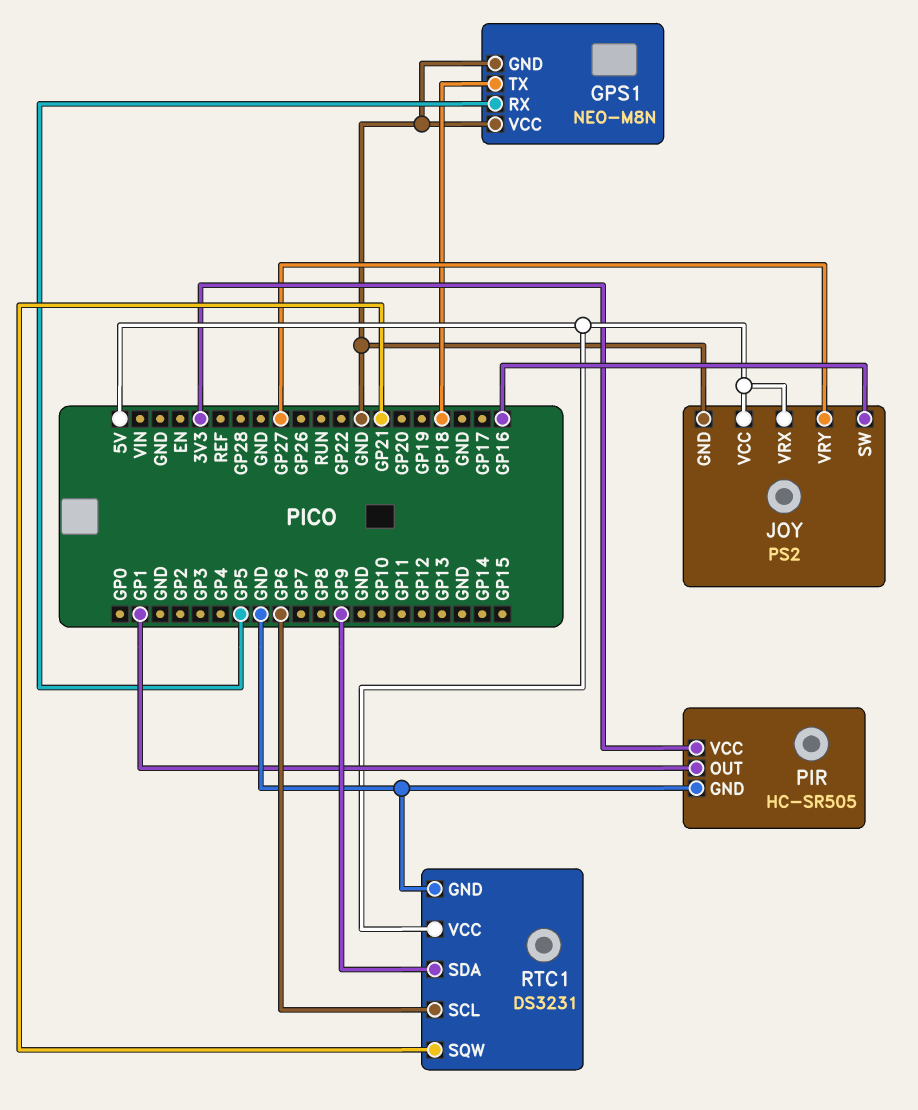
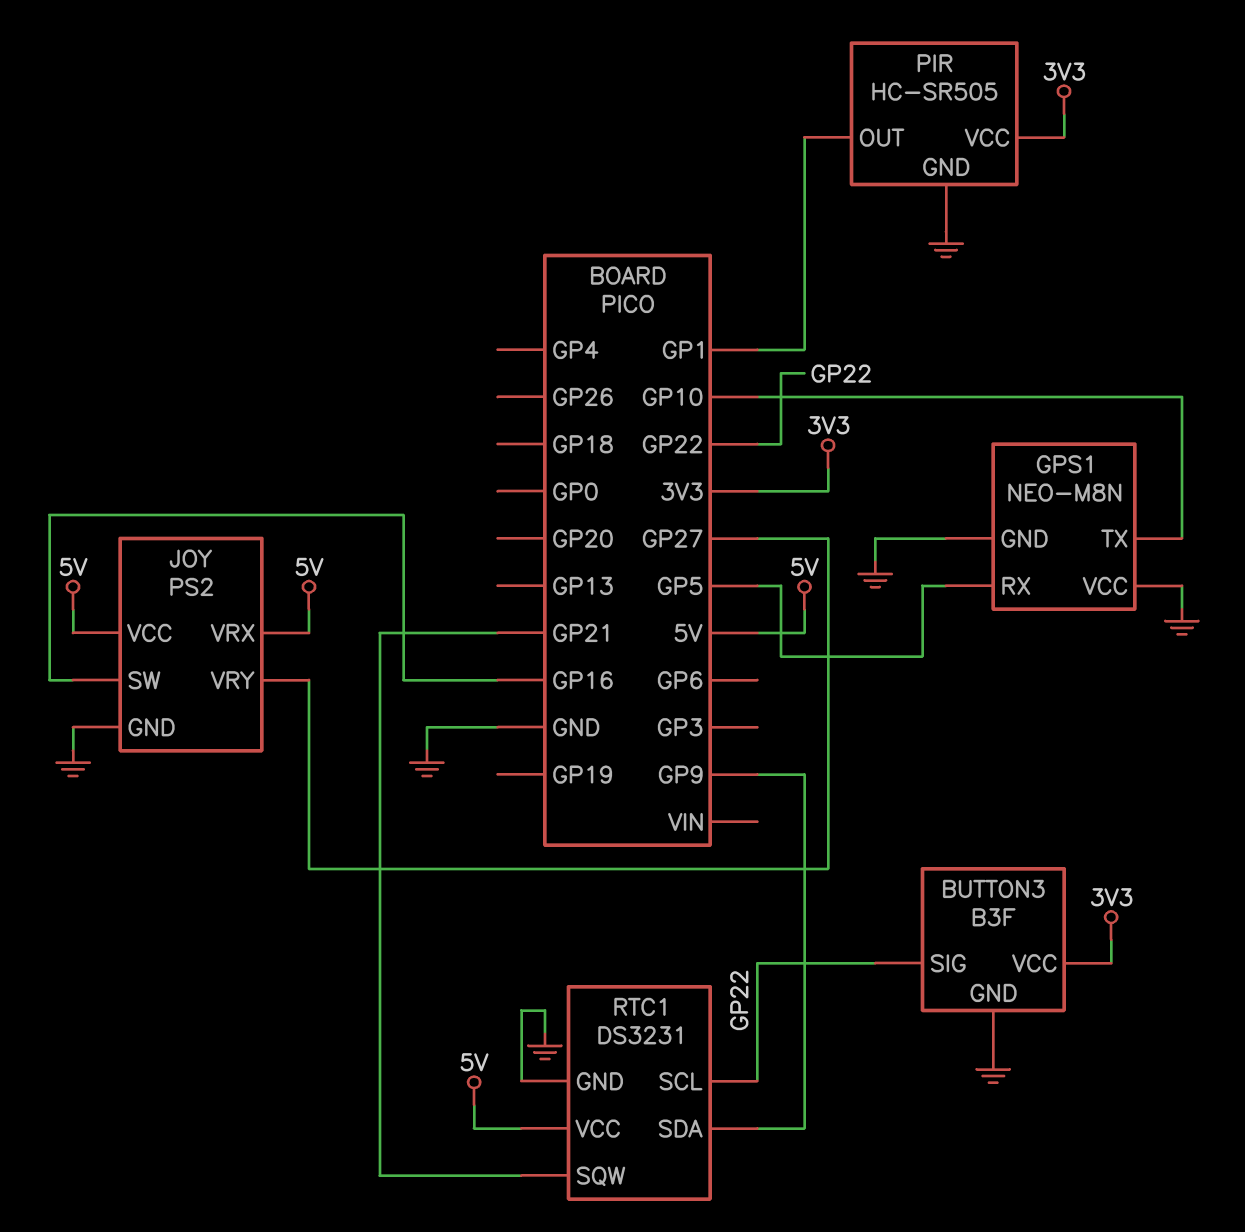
BUTTON3: none -> B3F
BUTTON3 pin GND: none -> GND
BUTTON3 pin SIG: none -> GP22
BUTTON3 pin VCC: none -> 3V3
GPS1 pin TX: GP18 -> GP10
RTC1 pin SCL: GP6 -> GP22

